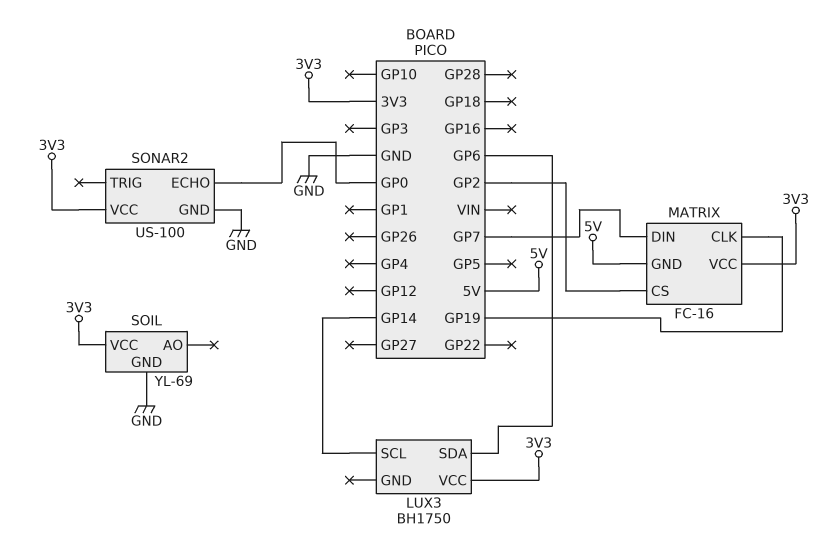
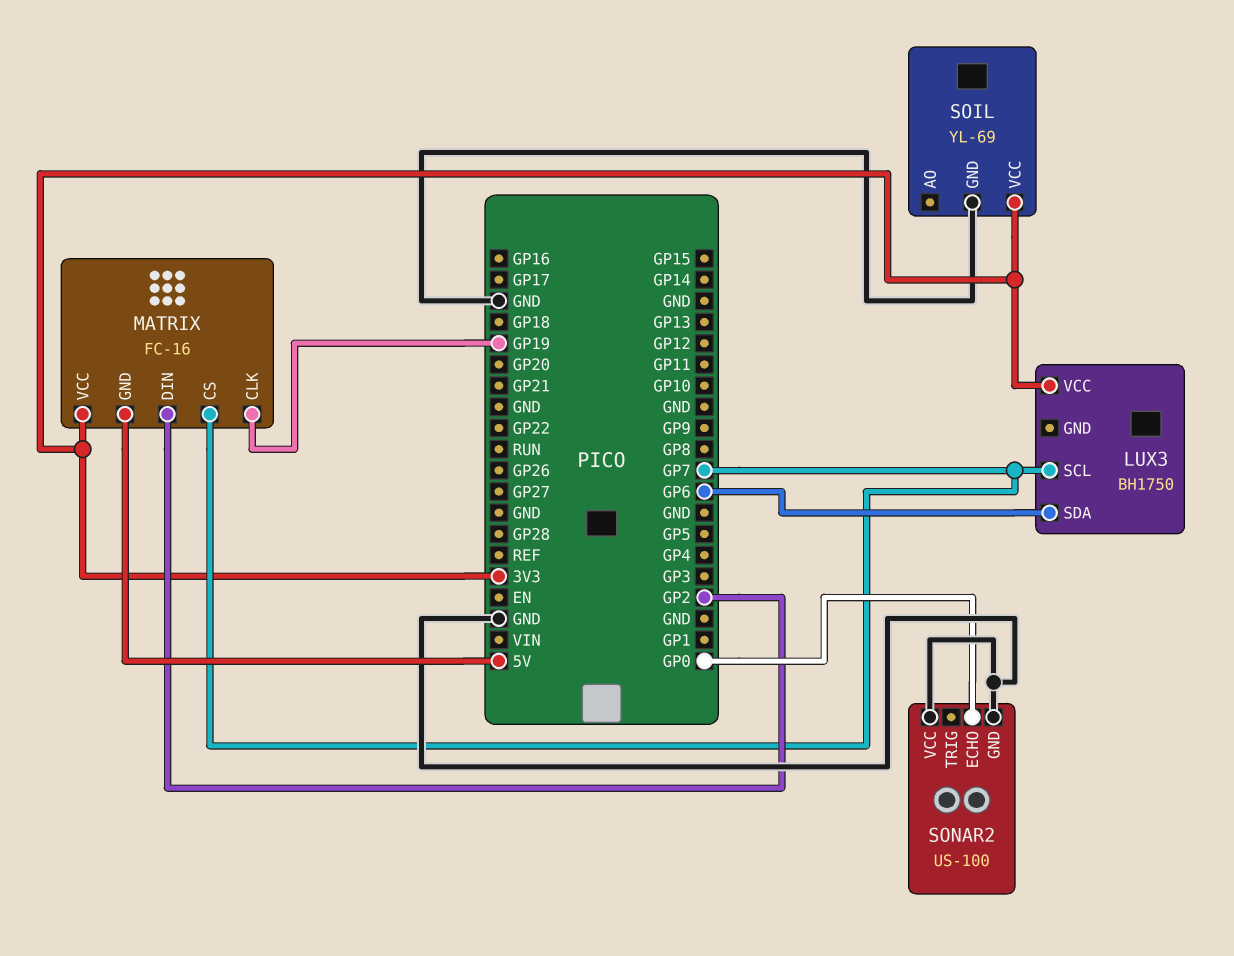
LUX3 pin SCL: GP14 -> GP7
MATRIX pin CS: GP2 -> GP7
MATRIX pin DIN: GP7 -> GP2
SONAR2 pin VCC: 3V3 -> GND

